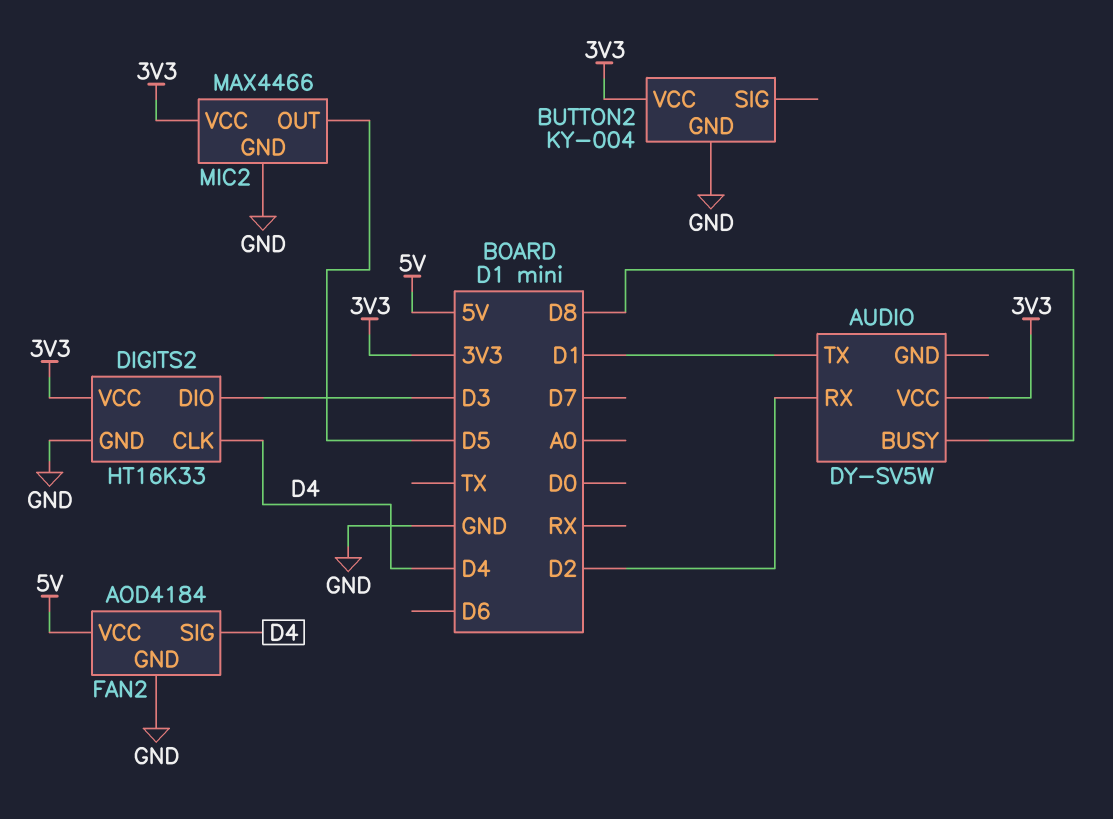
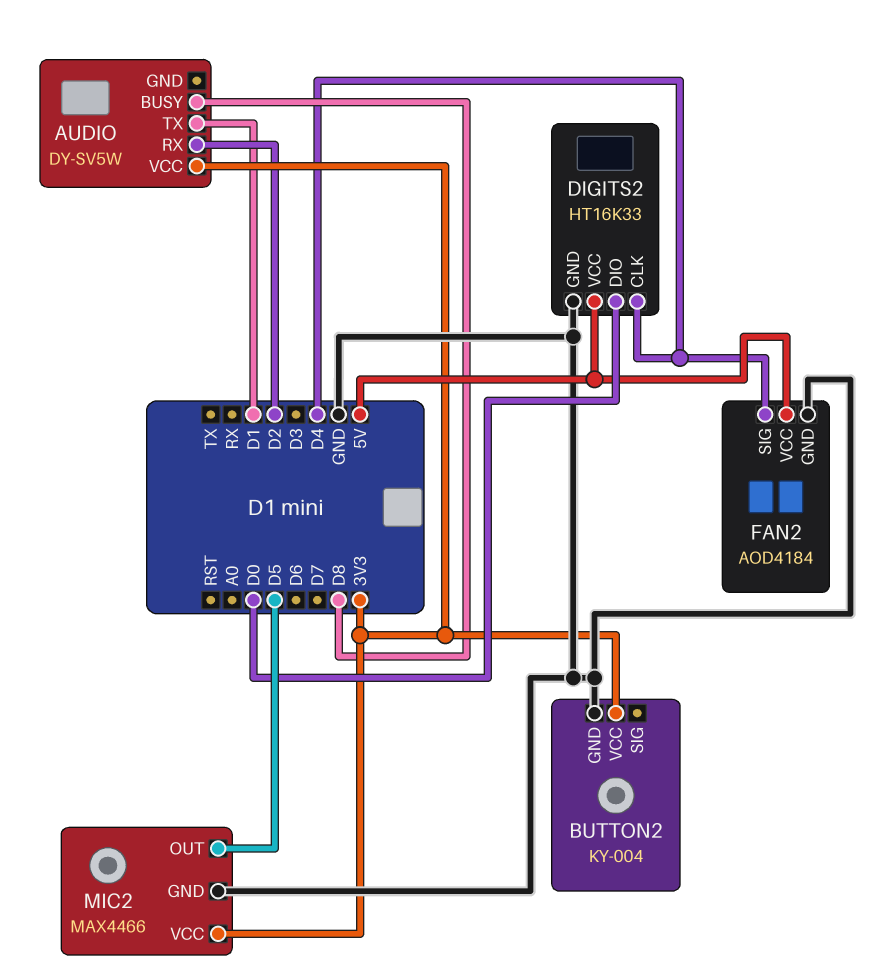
DIGITS2 pin DIO: D3 -> D0
DIGITS2 pin VCC: 3V3 -> 5V

